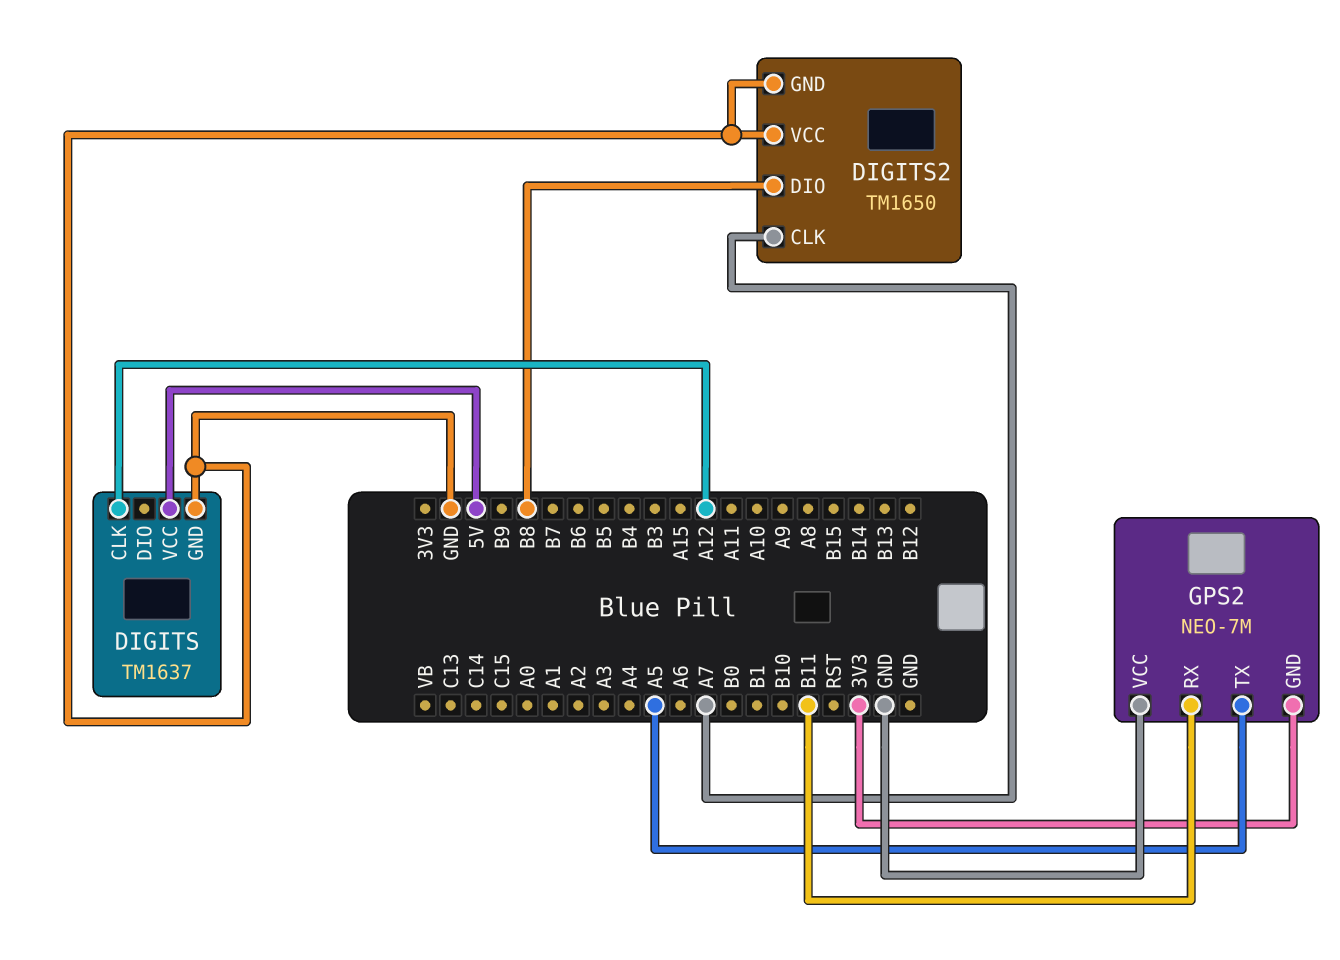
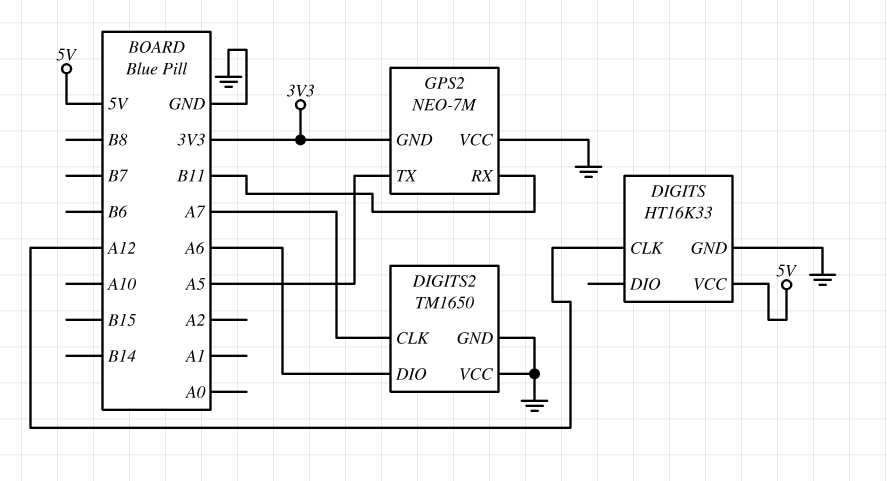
DIGITS: TM1637 -> HT16K33
DIGITS2 pin DIO: B8 -> A6

